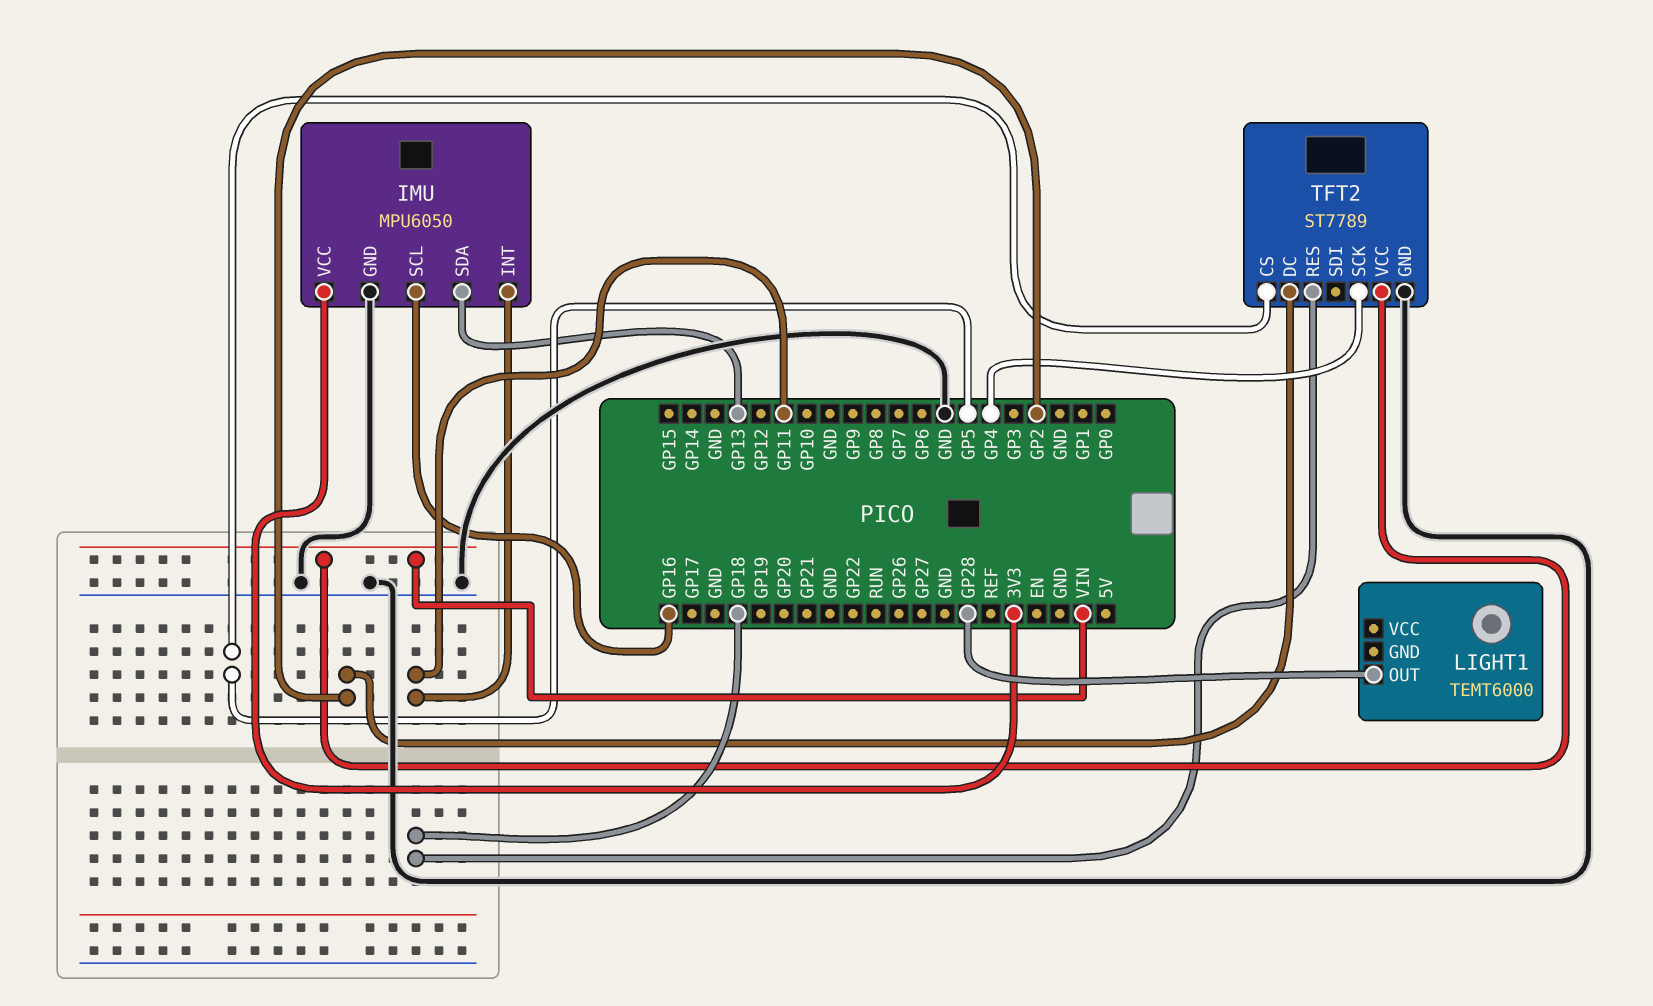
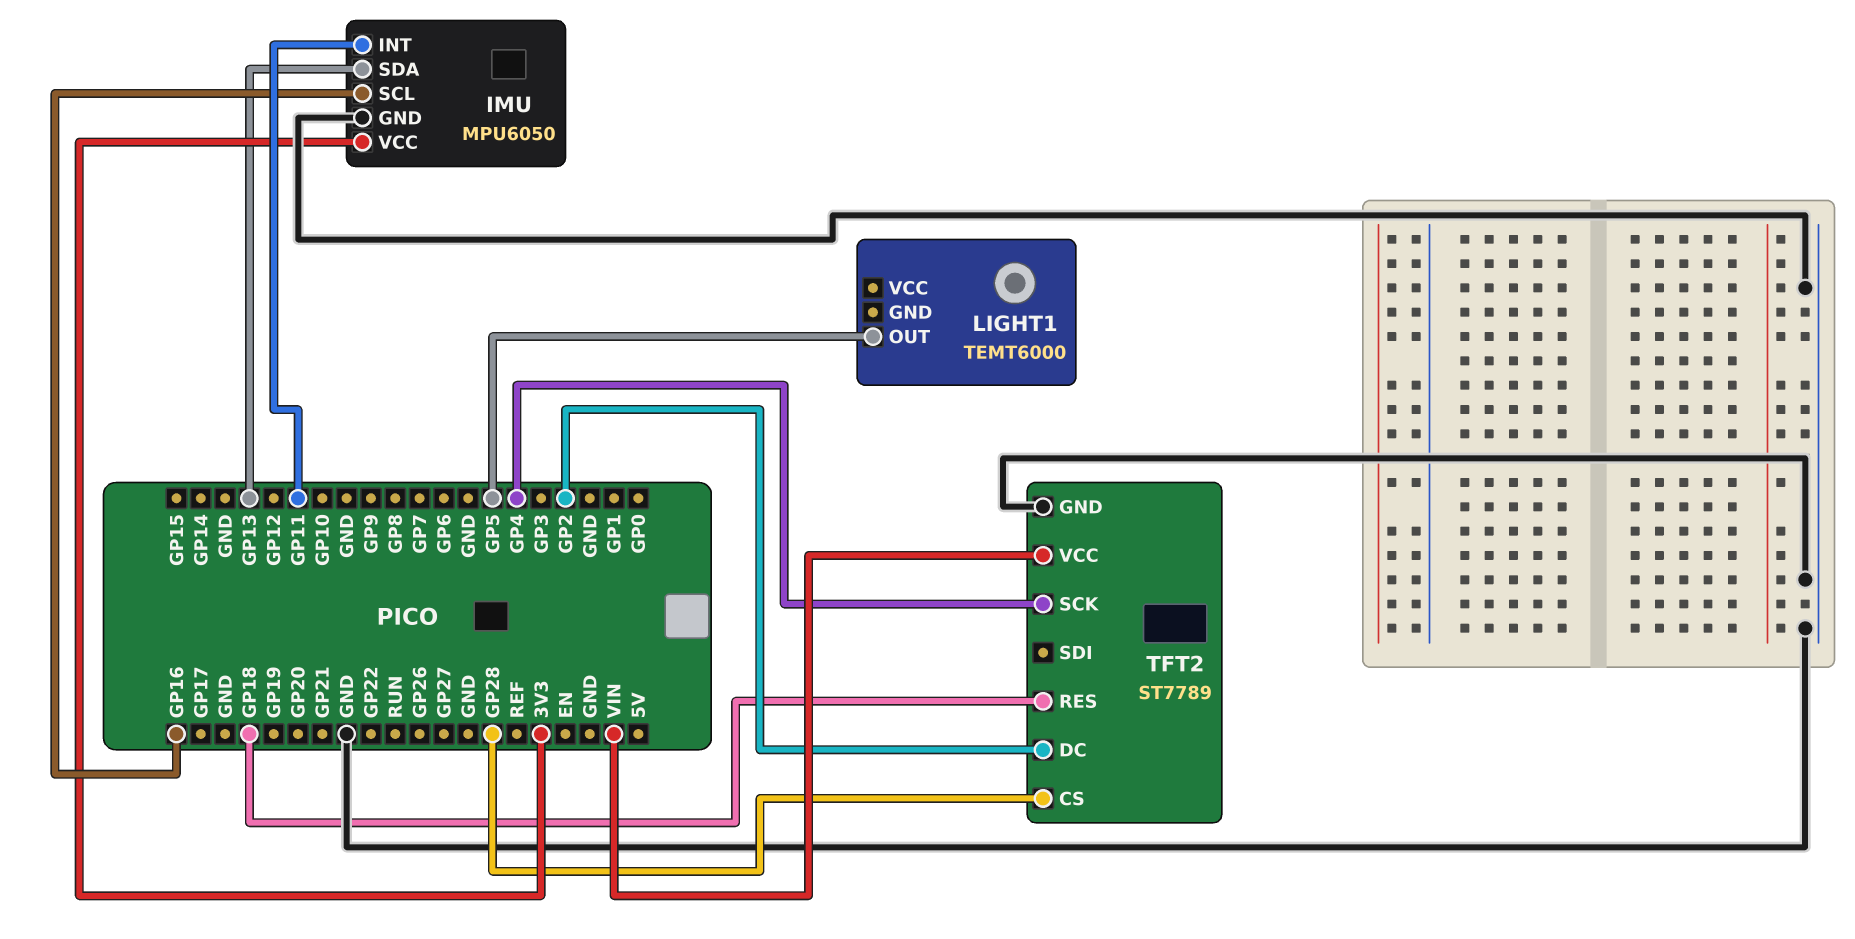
LIGHT1 pin OUT: GP28 -> GP5
TFT2 pin CS: GP5 -> GP28

